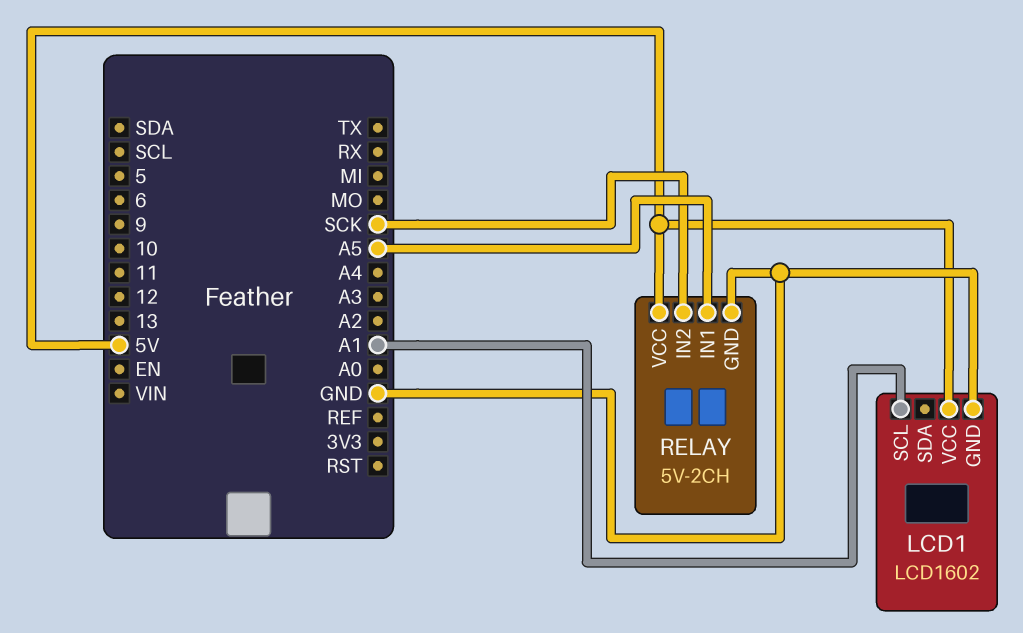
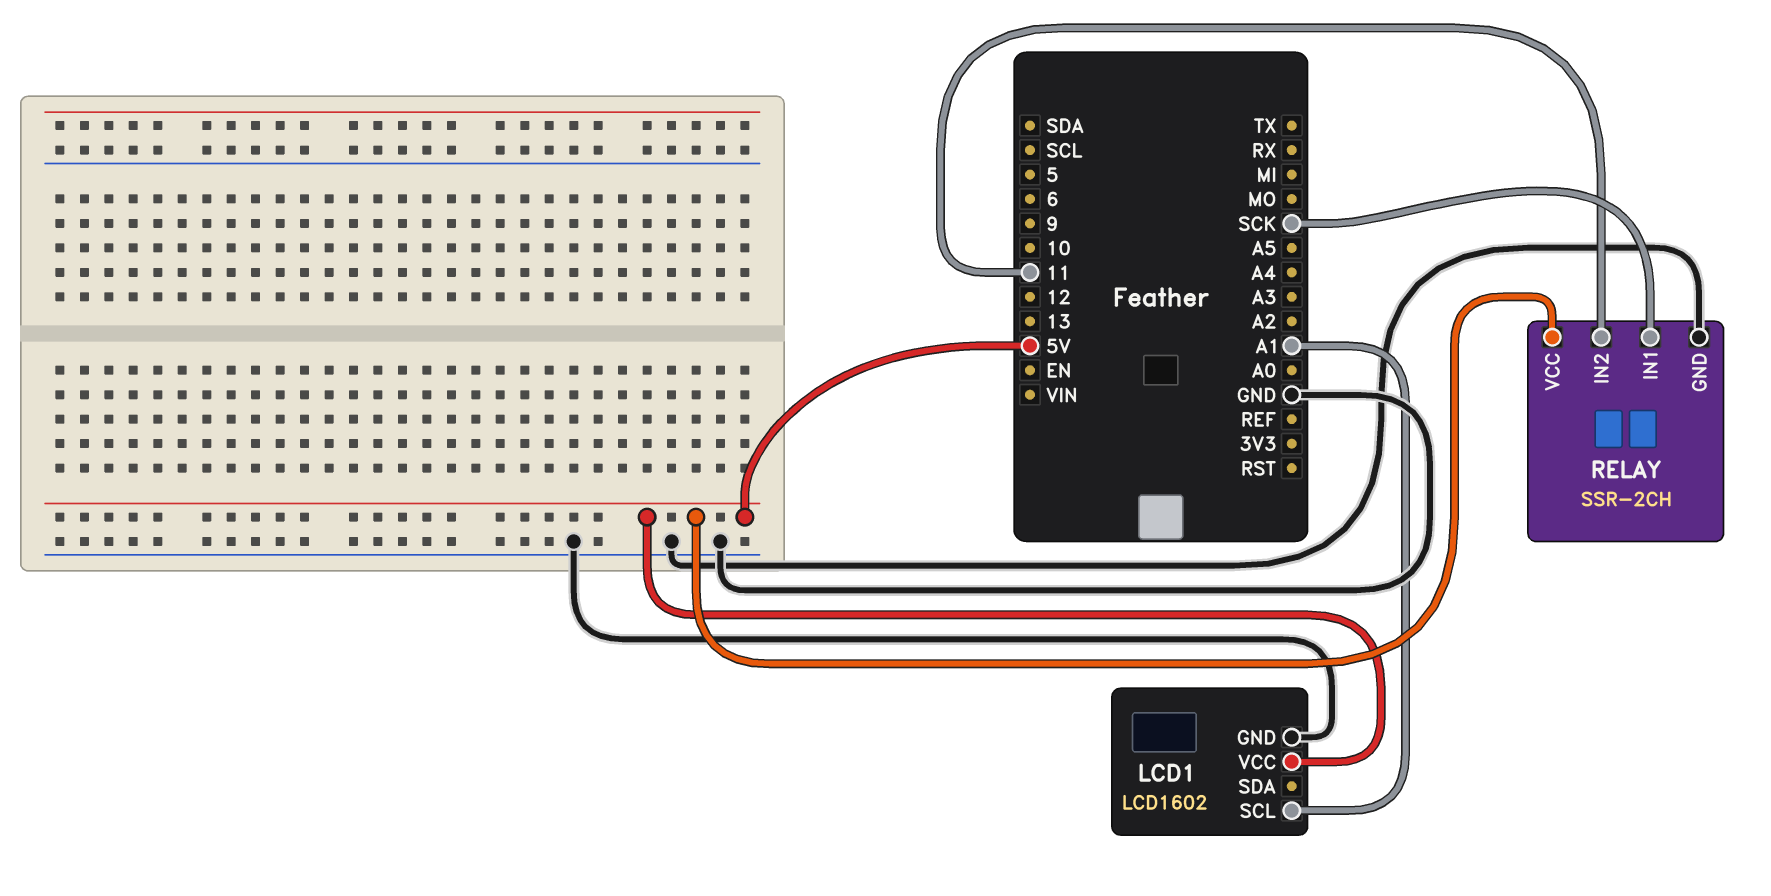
RELAY: 5V-2CH -> SSR-2CH
RELAY pin IN1: A5 -> SCK
RELAY pin IN2: SCK -> 11

